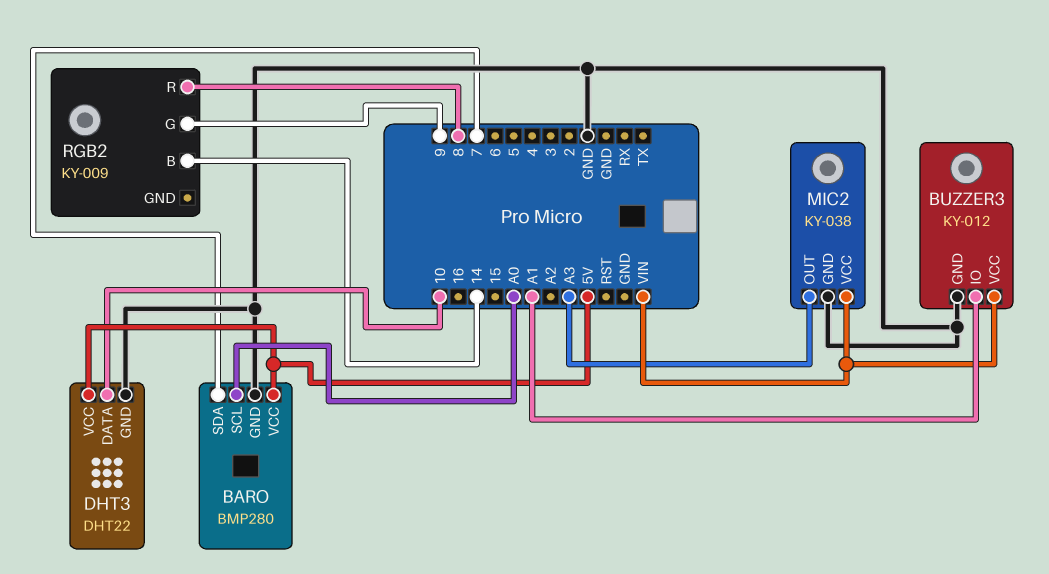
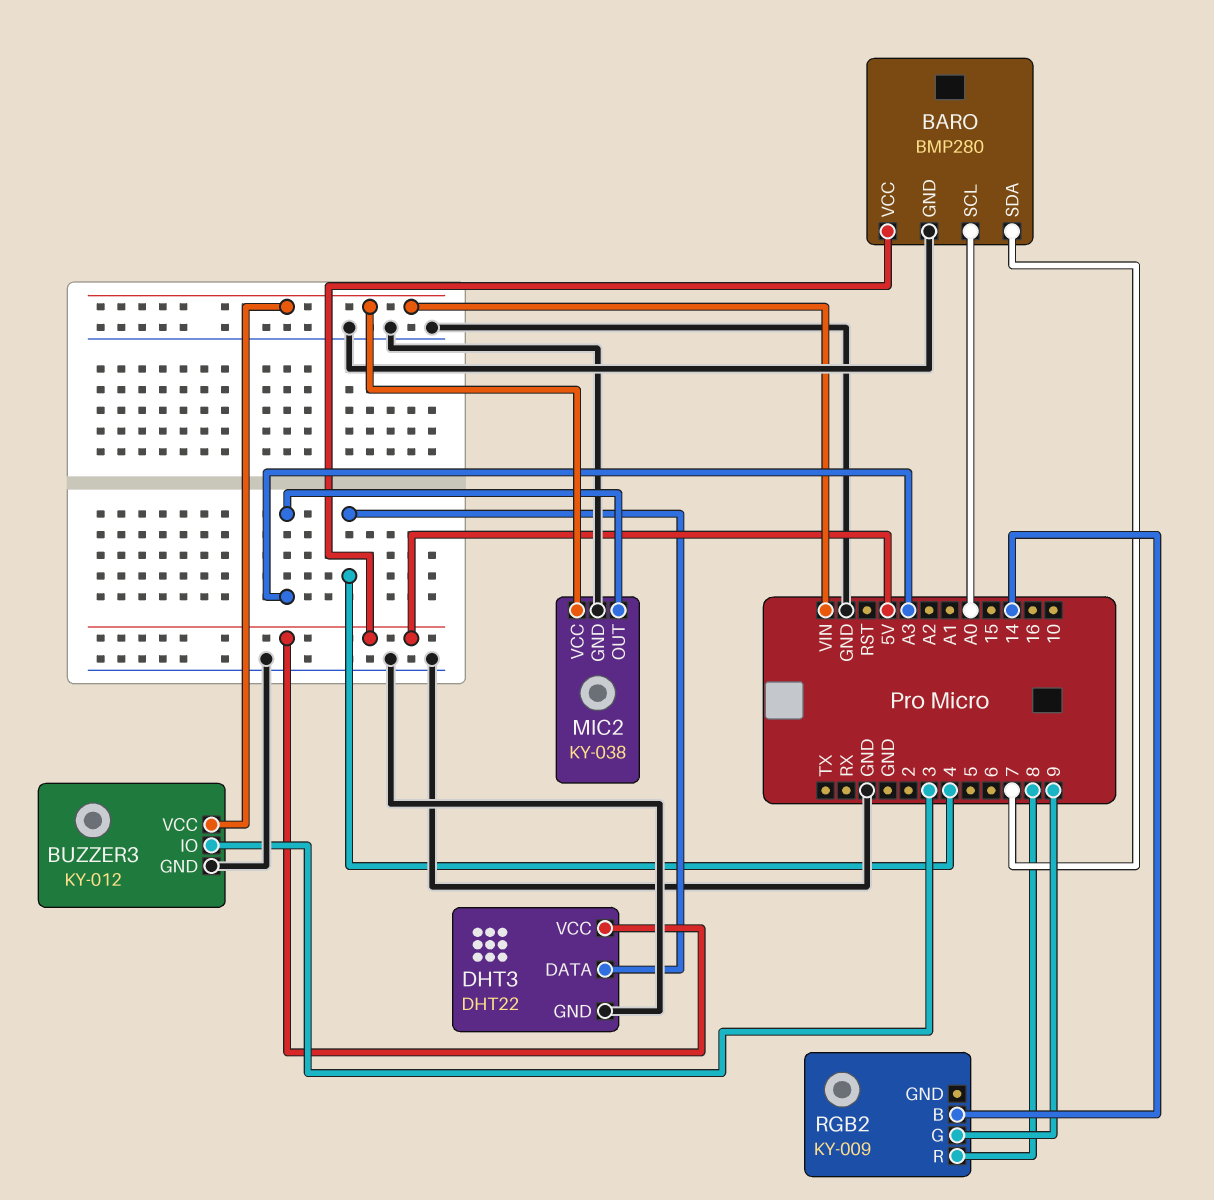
BUZZER3 pin IO: A1 -> 3
DHT3 pin DATA: 10 -> 4

